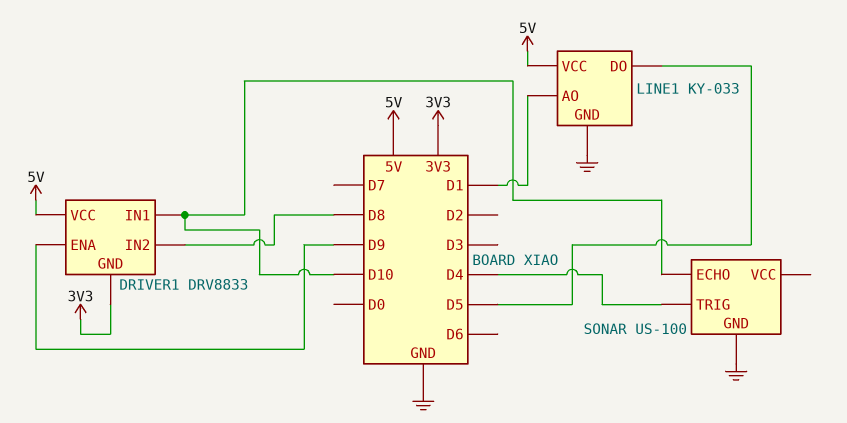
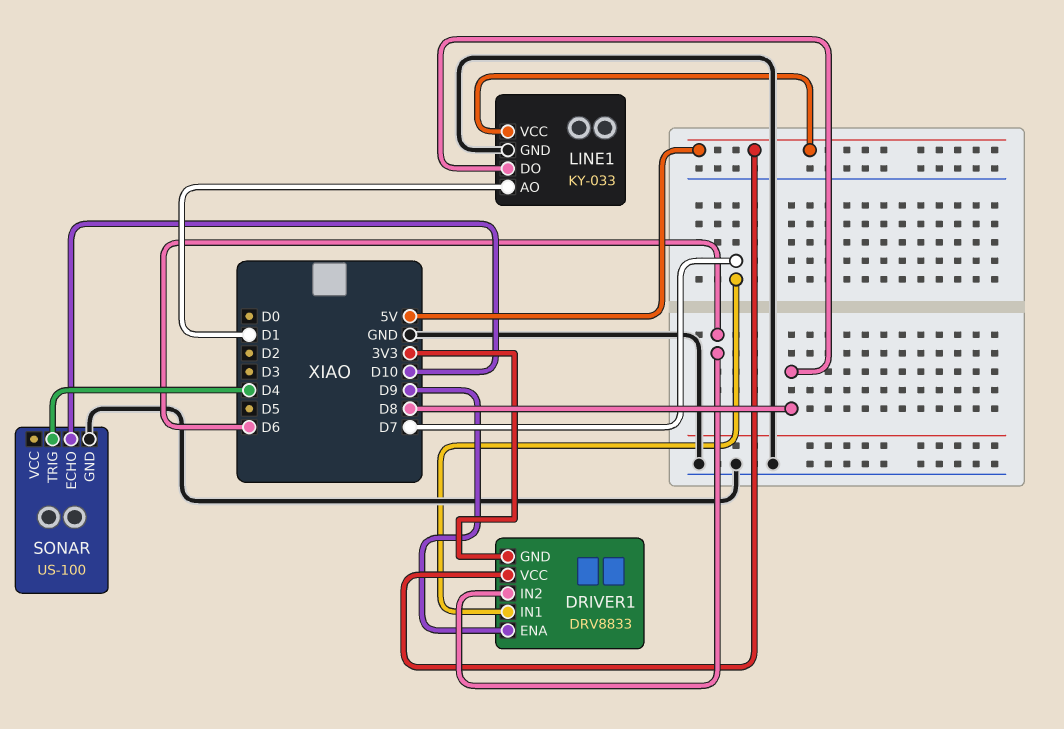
DRIVER1 pin IN1: D10 -> D7
DRIVER1 pin IN2: D8 -> D6
LINE1 pin DO: D5 -> D8

